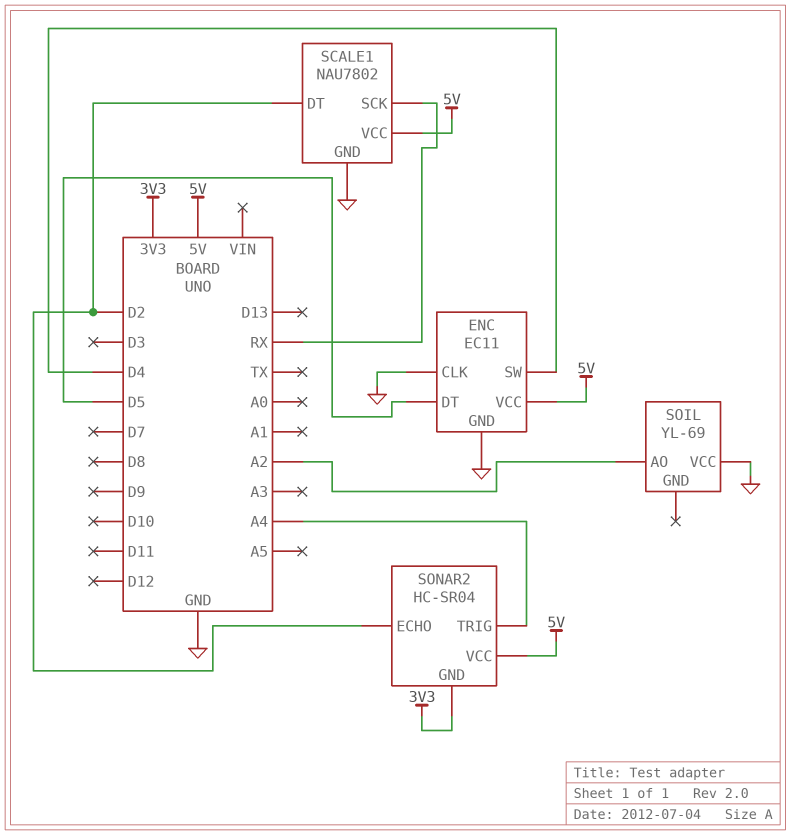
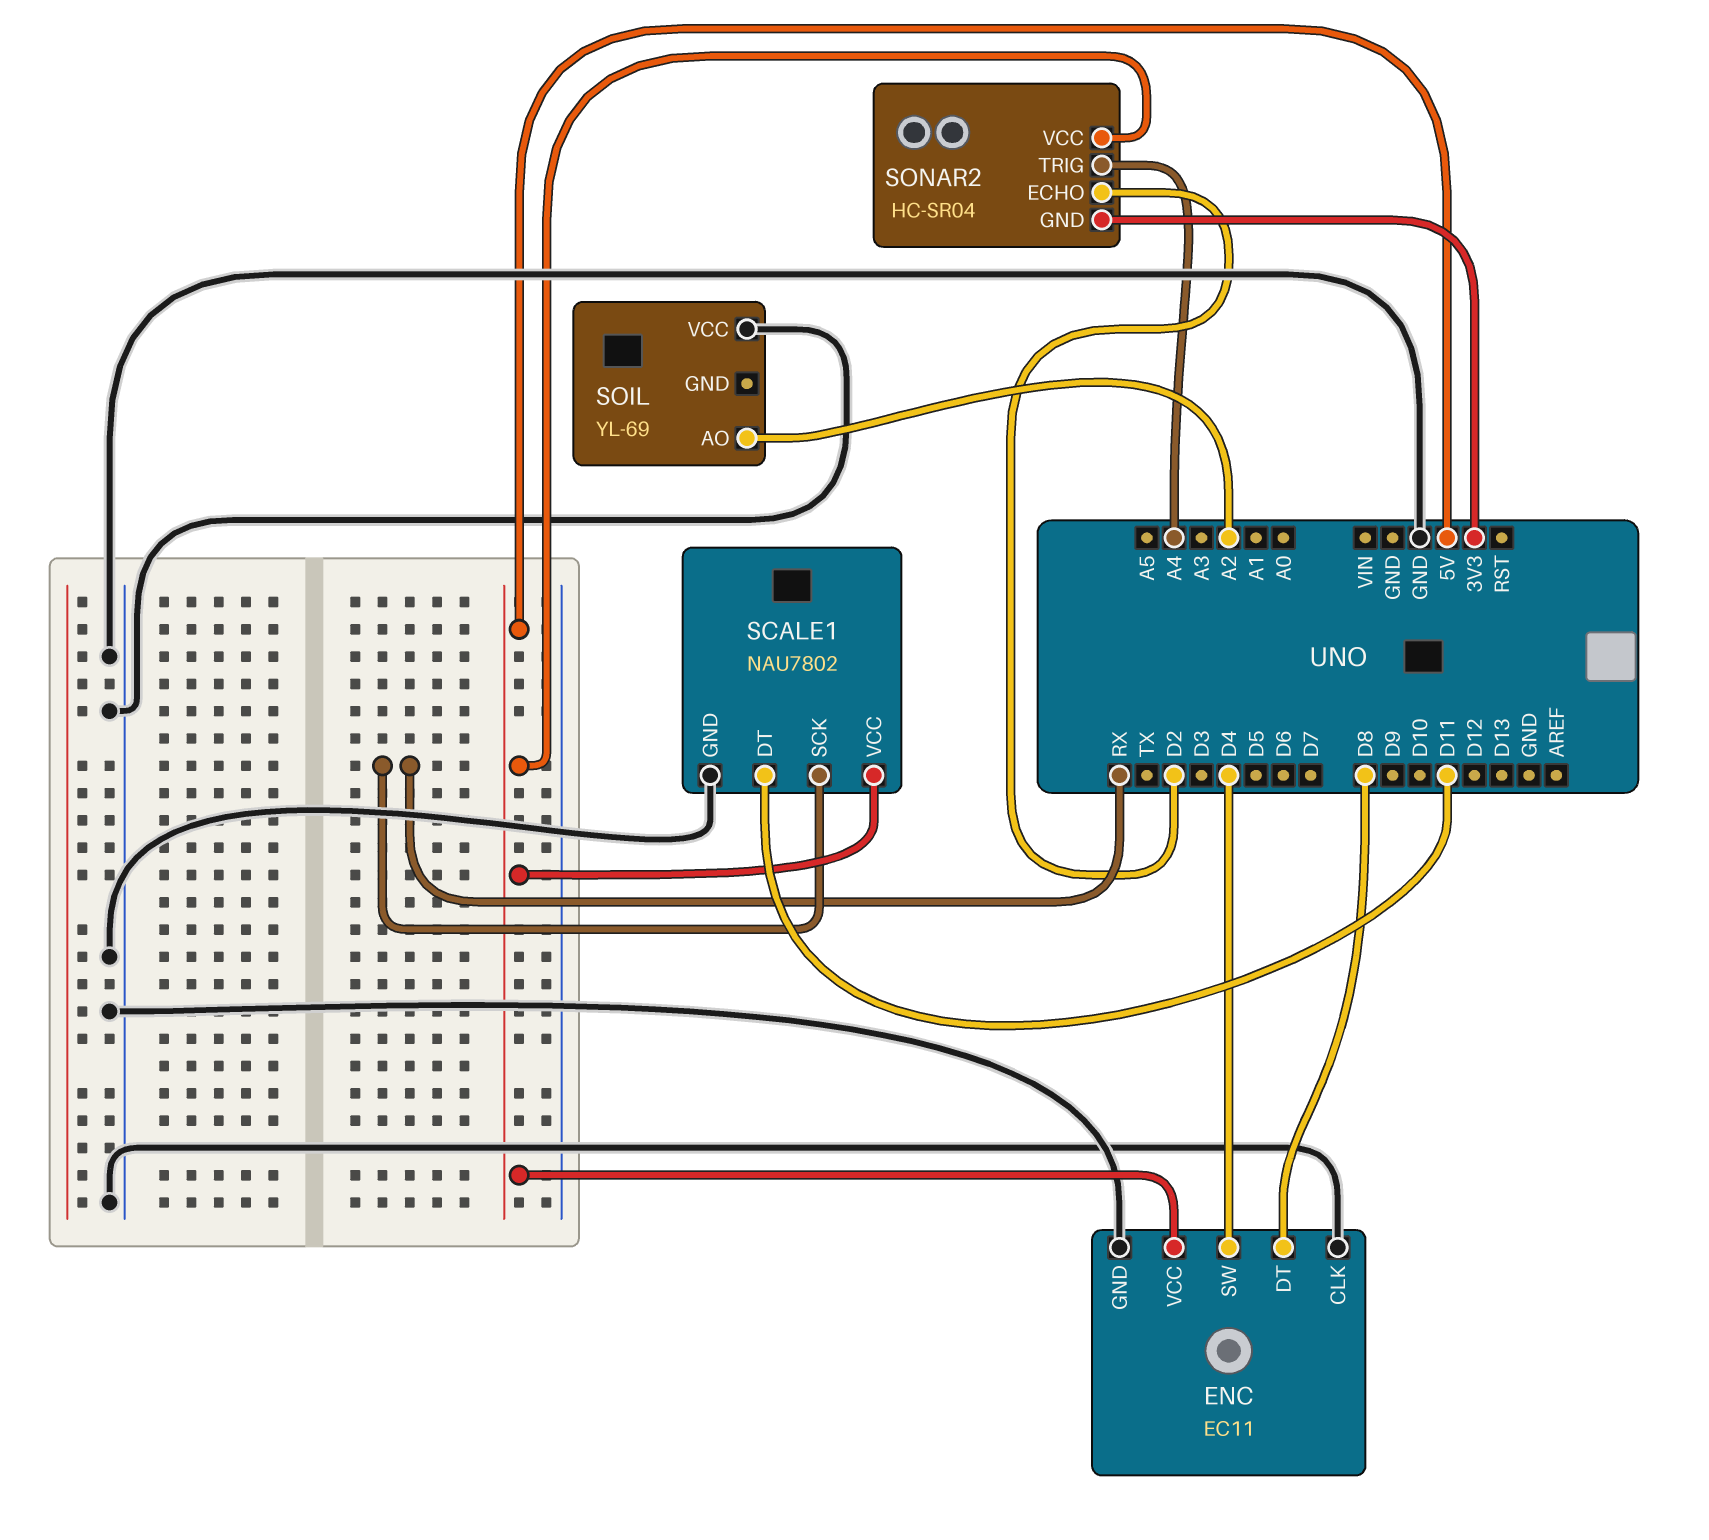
ENC pin DT: D5 -> D8
SCALE1 pin DT: D2 -> D11

